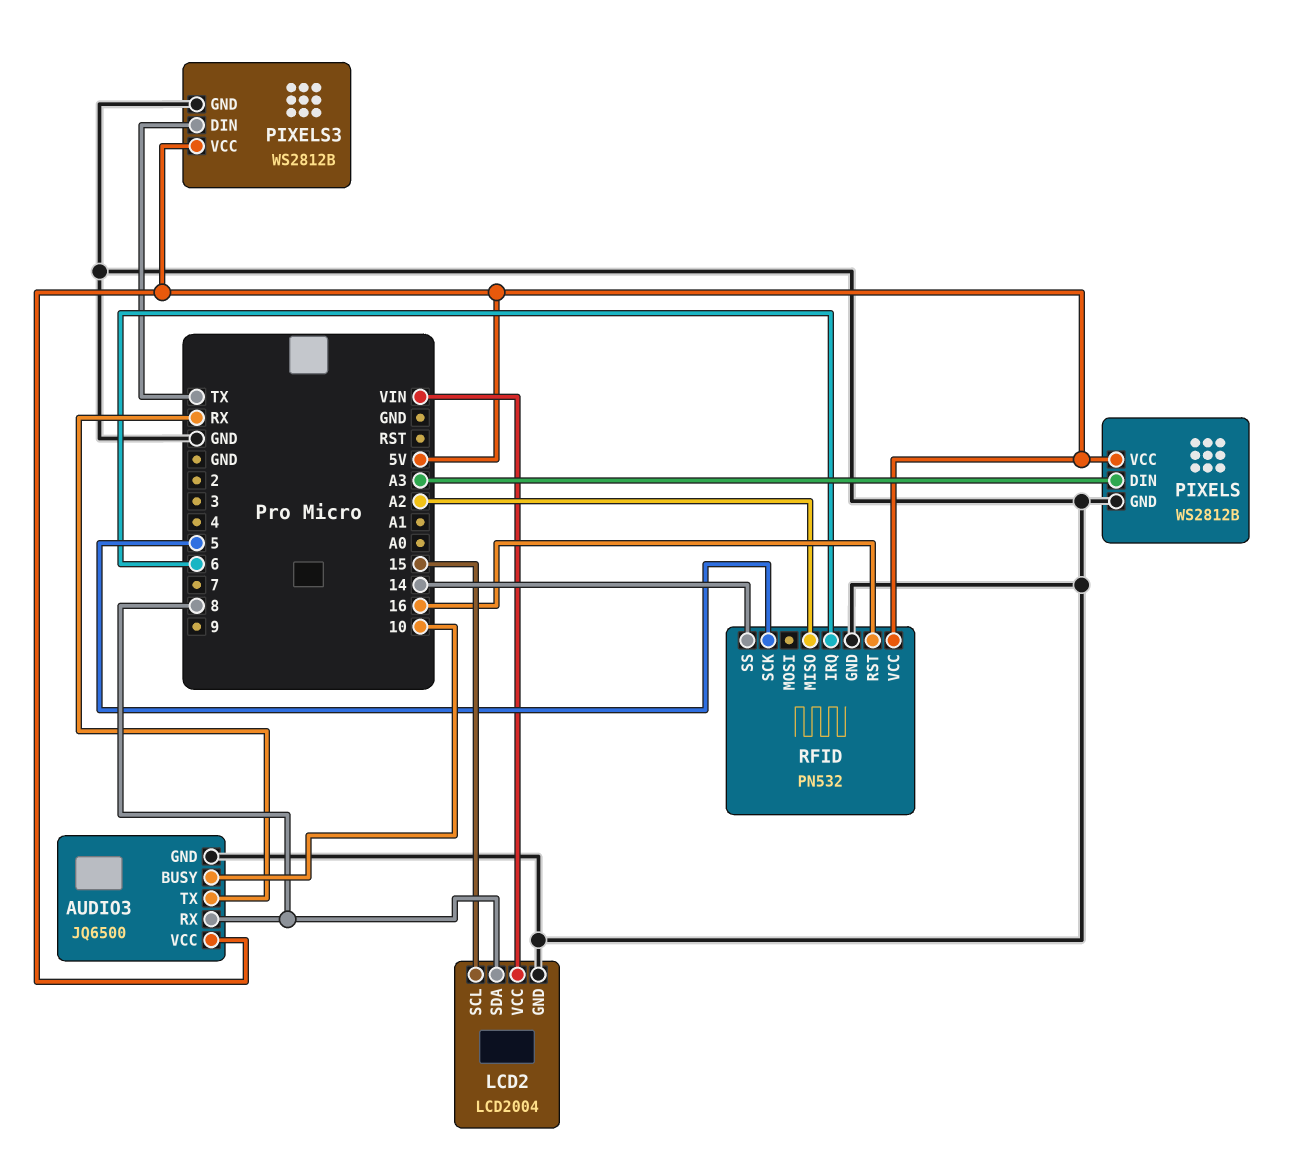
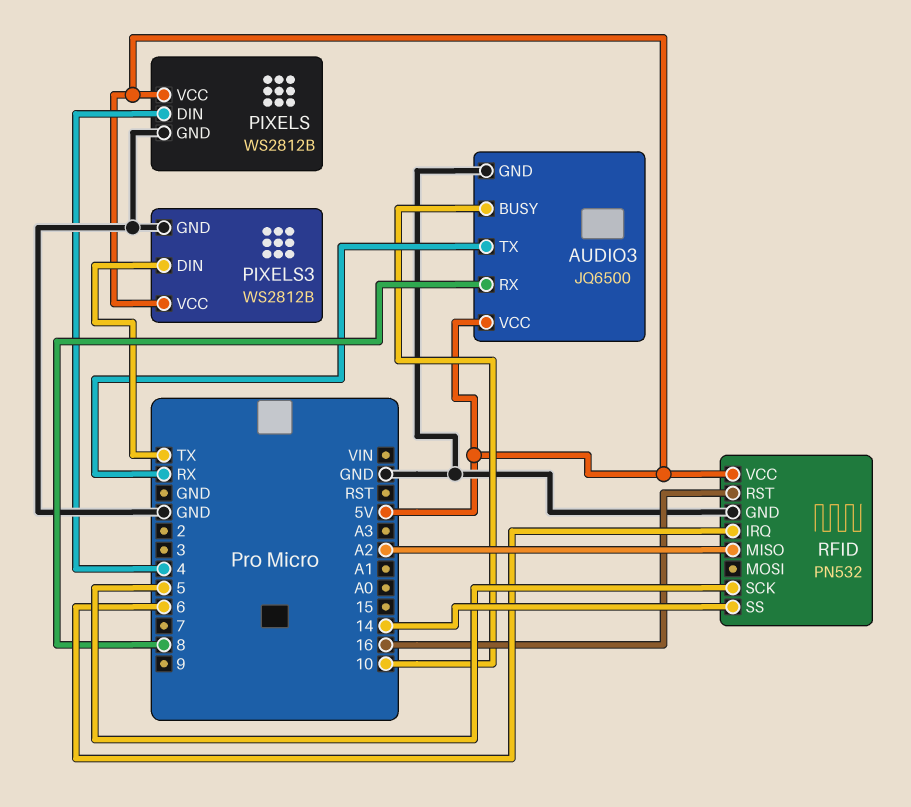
LCD2: LCD2004 -> none
LCD2 pin GND: GND -> none
LCD2 pin SCL: 15 -> none
LCD2 pin SDA: 8 -> none
LCD2 pin VCC: VIN -> none
PIXELS pin DIN: A3 -> 4

